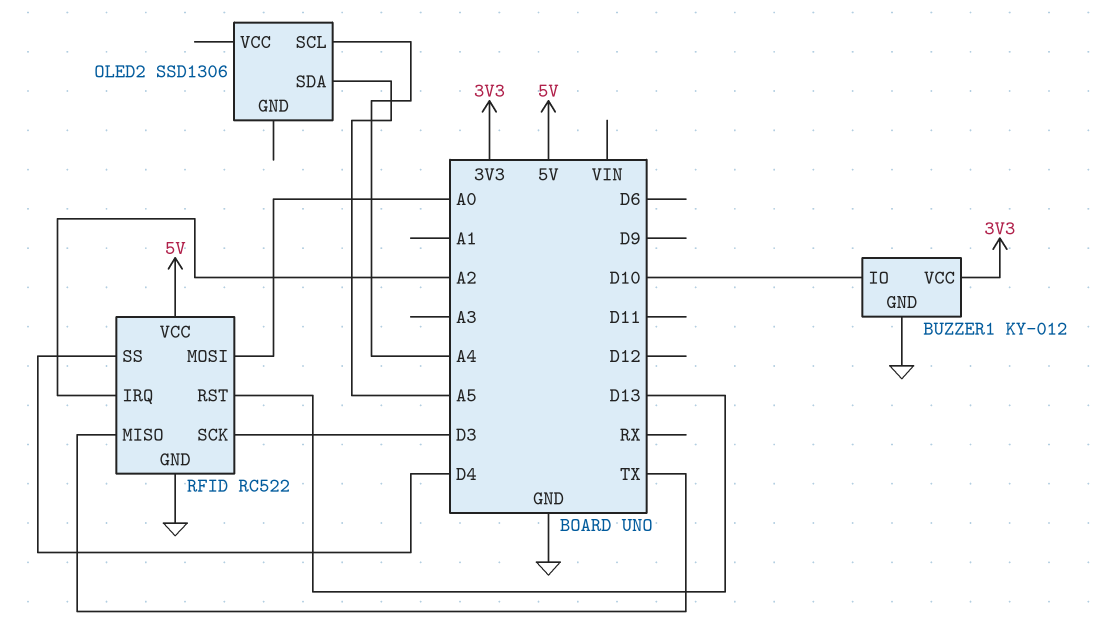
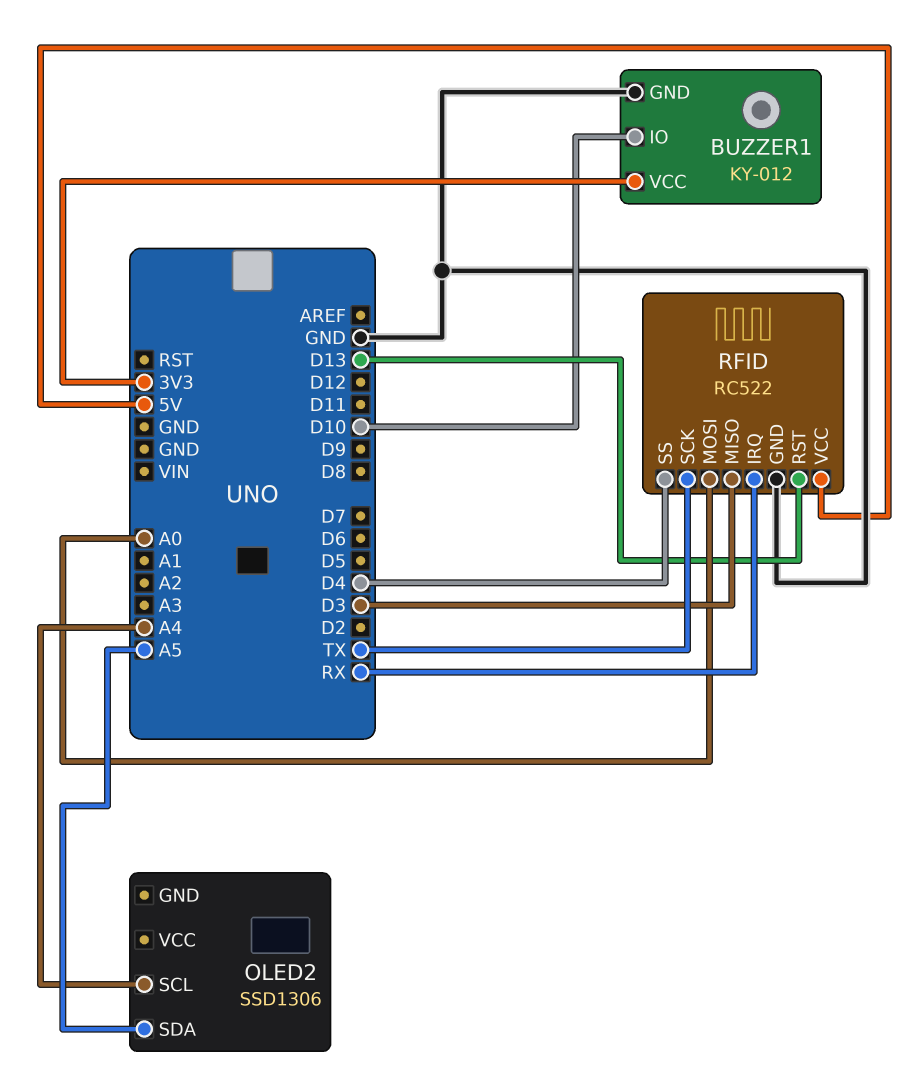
RFID pin IRQ: A2 -> RX
RFID pin MISO: TX -> D3
RFID pin SCK: D3 -> TX

